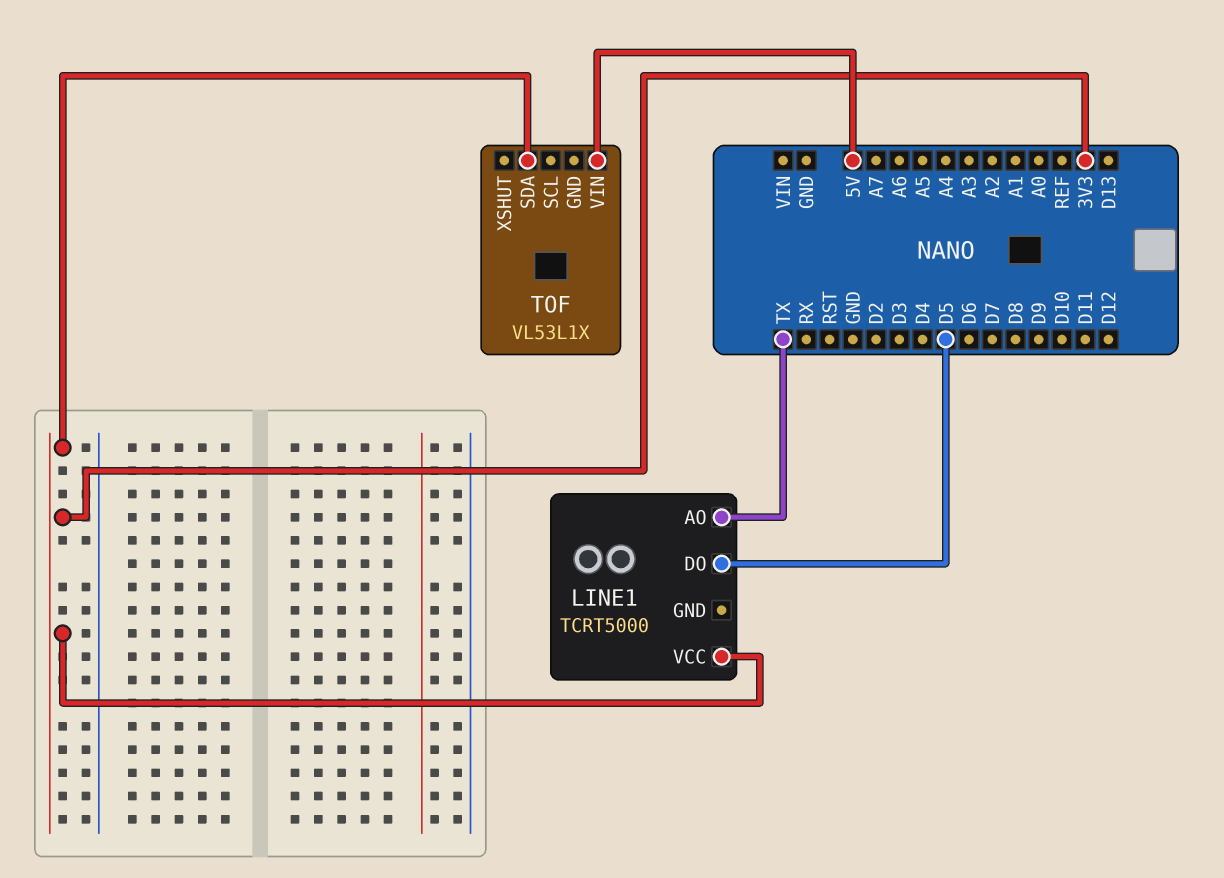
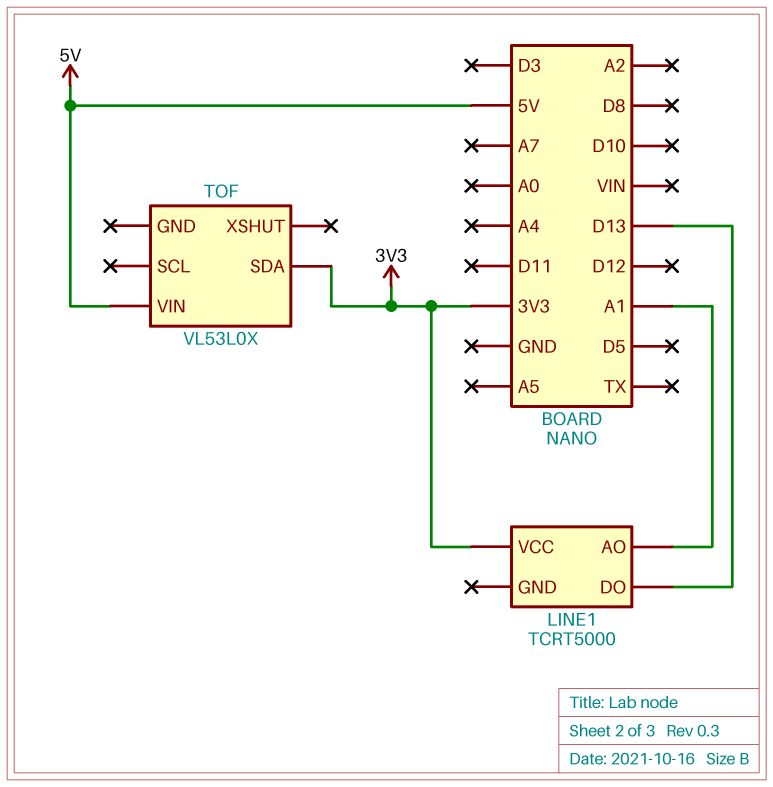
LINE1 pin AO: TX -> A1
LINE1 pin DO: D5 -> D13
TOF: VL53L1X -> VL53L0X

